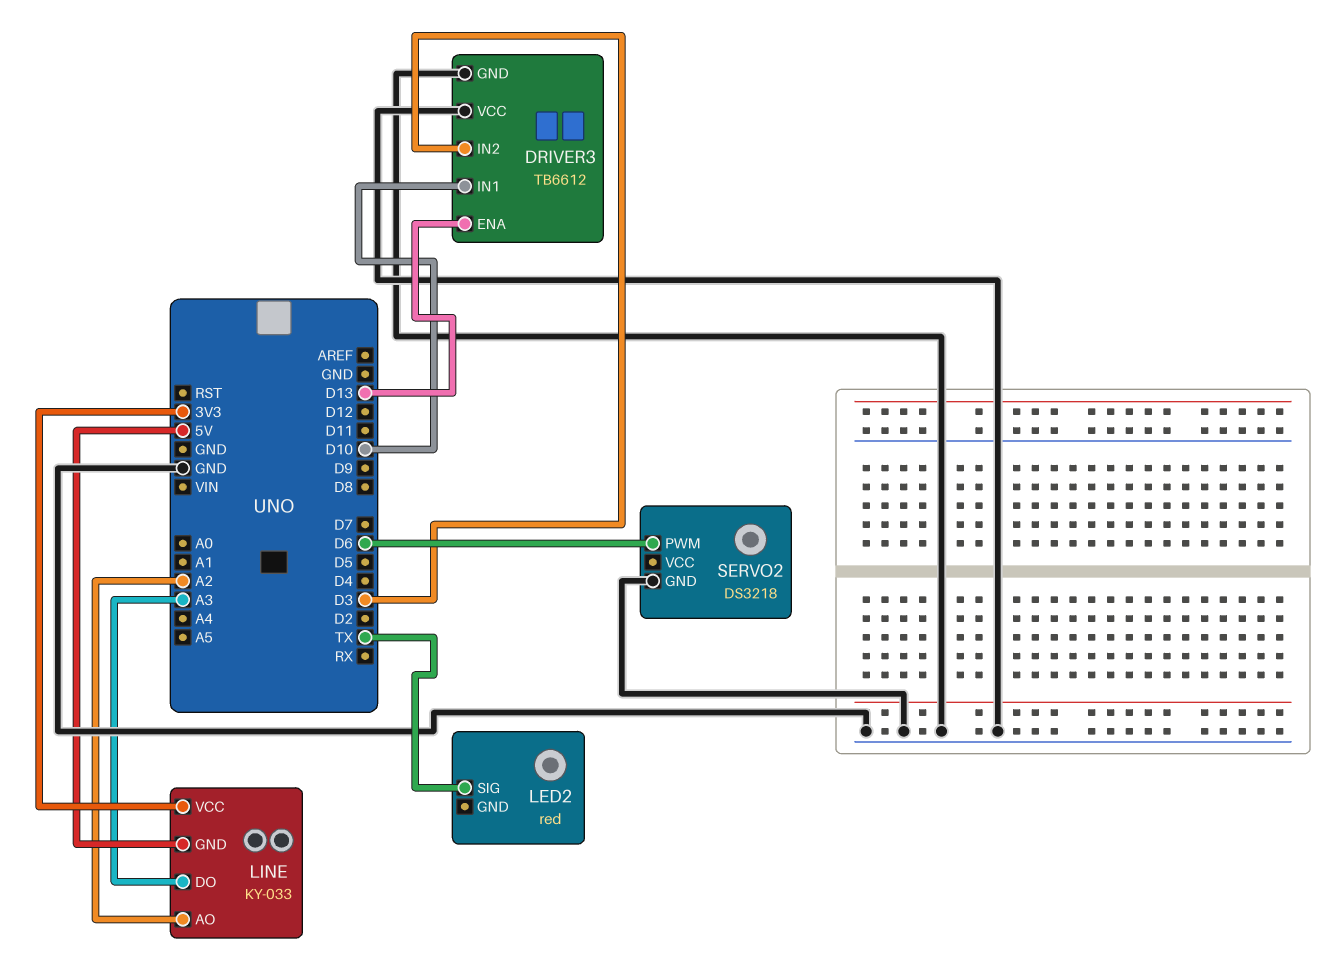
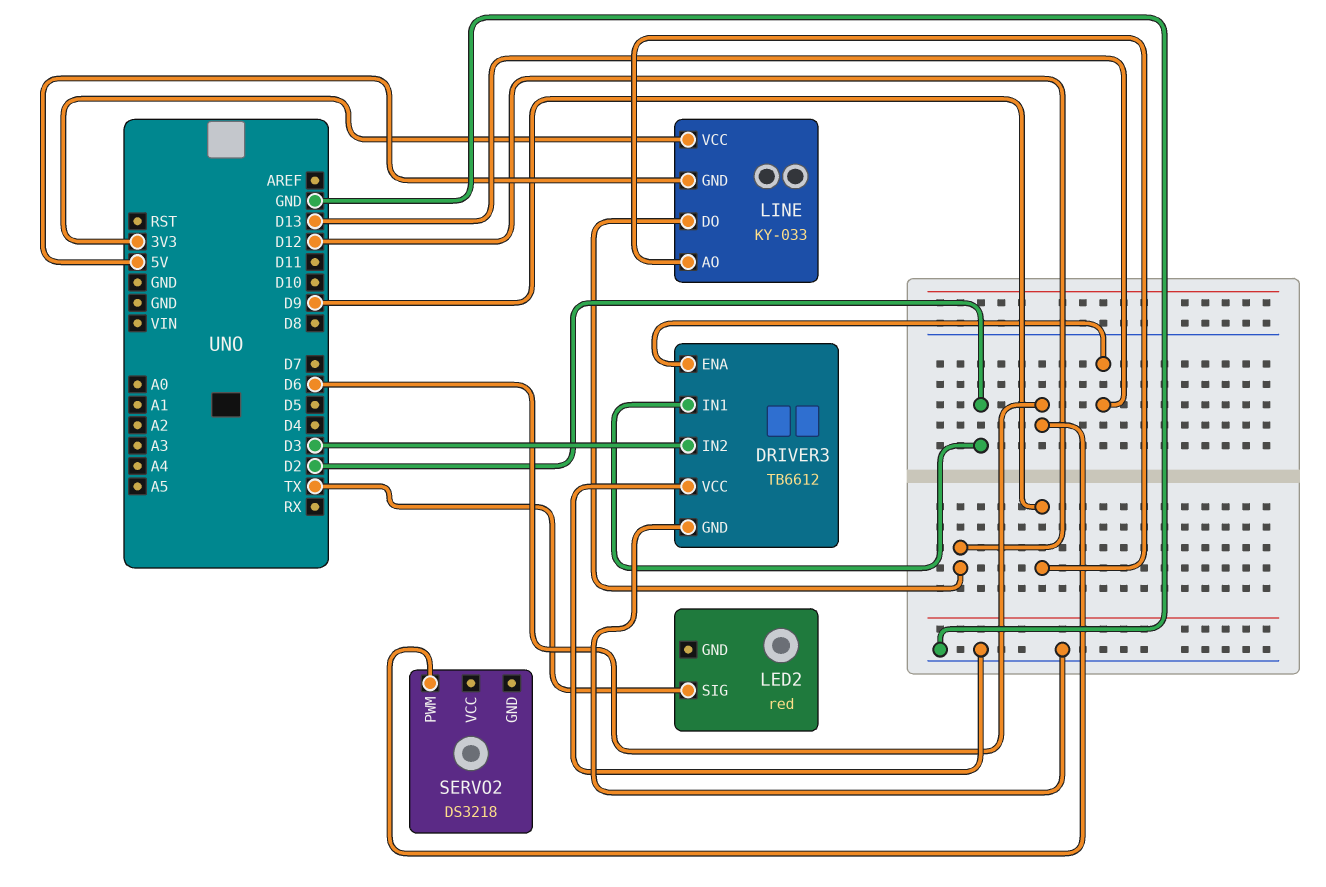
DRIVER3 pin IN1: D10 -> D2
LINE pin AO: A2 -> D9
LINE pin DO: A3 -> D12
SERVO2 pin GND: GND -> none

